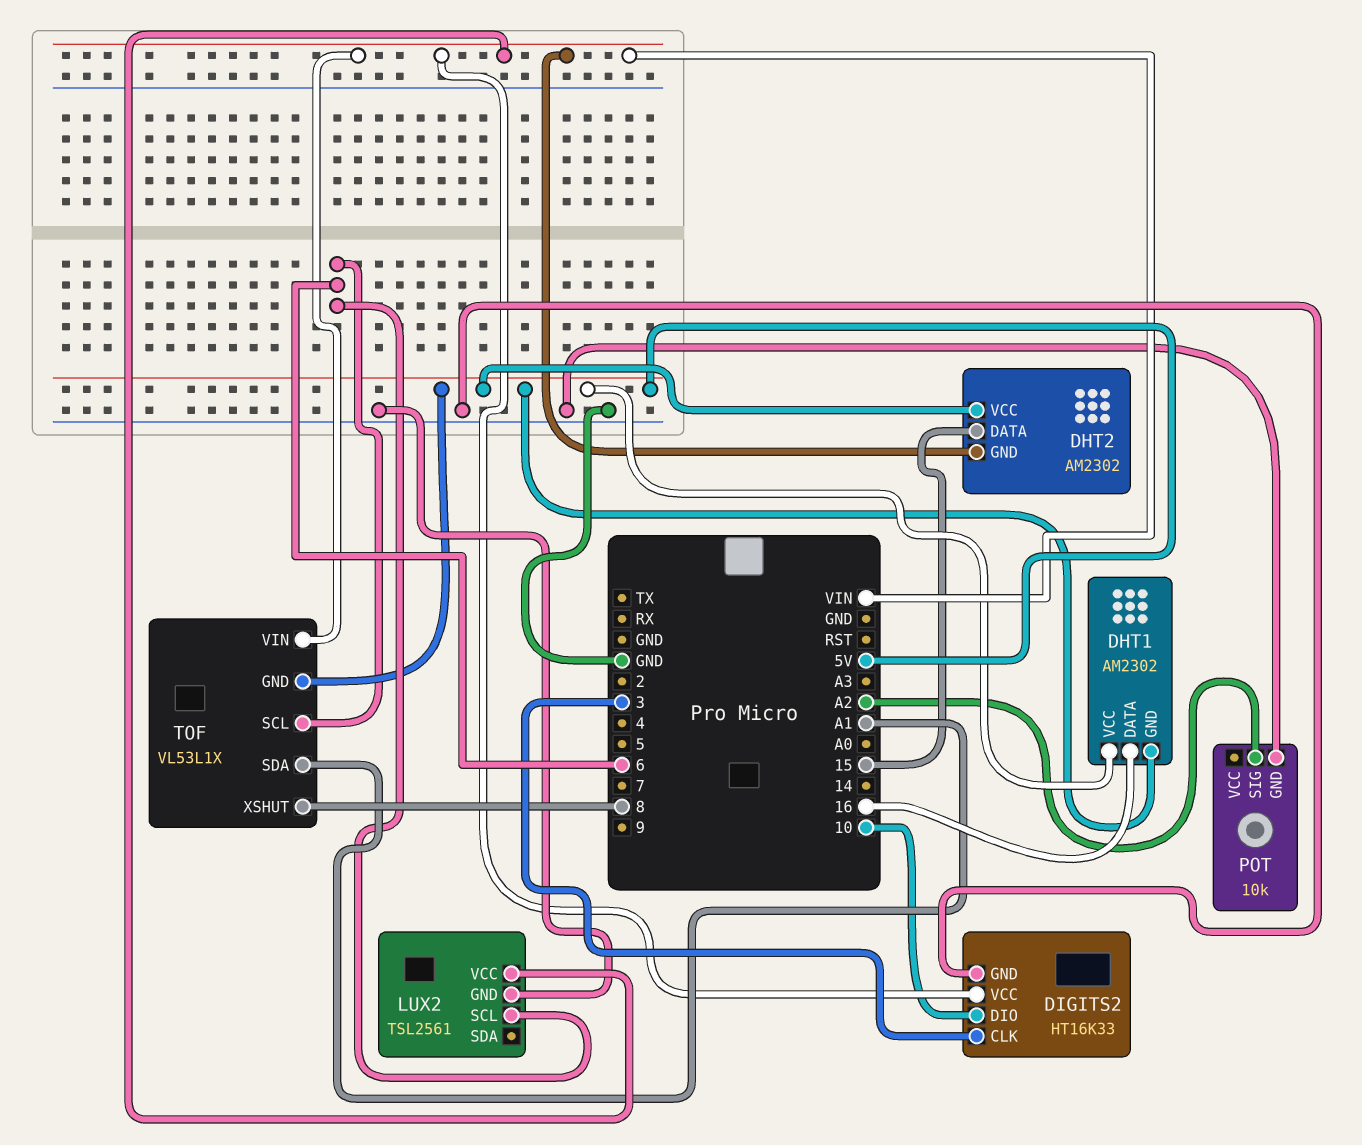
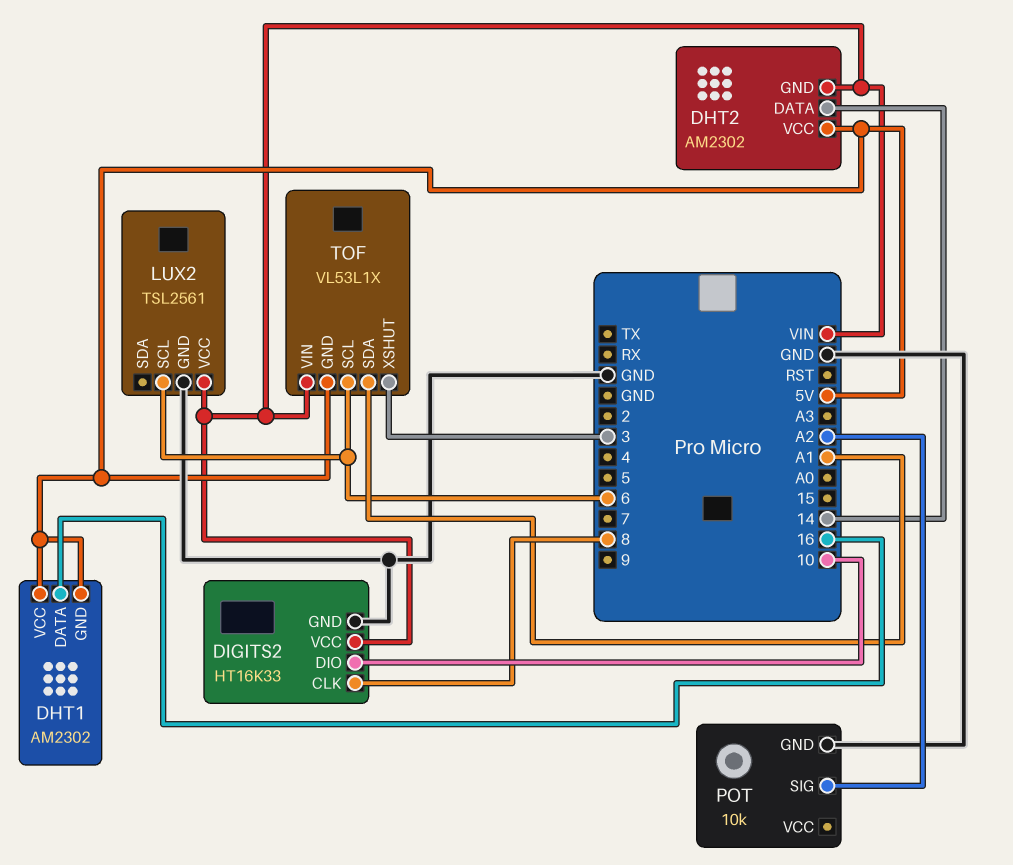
DHT2 pin DATA: 15 -> 14
DIGITS2 pin CLK: 3 -> 8
TOF pin XSHUT: 8 -> 3

